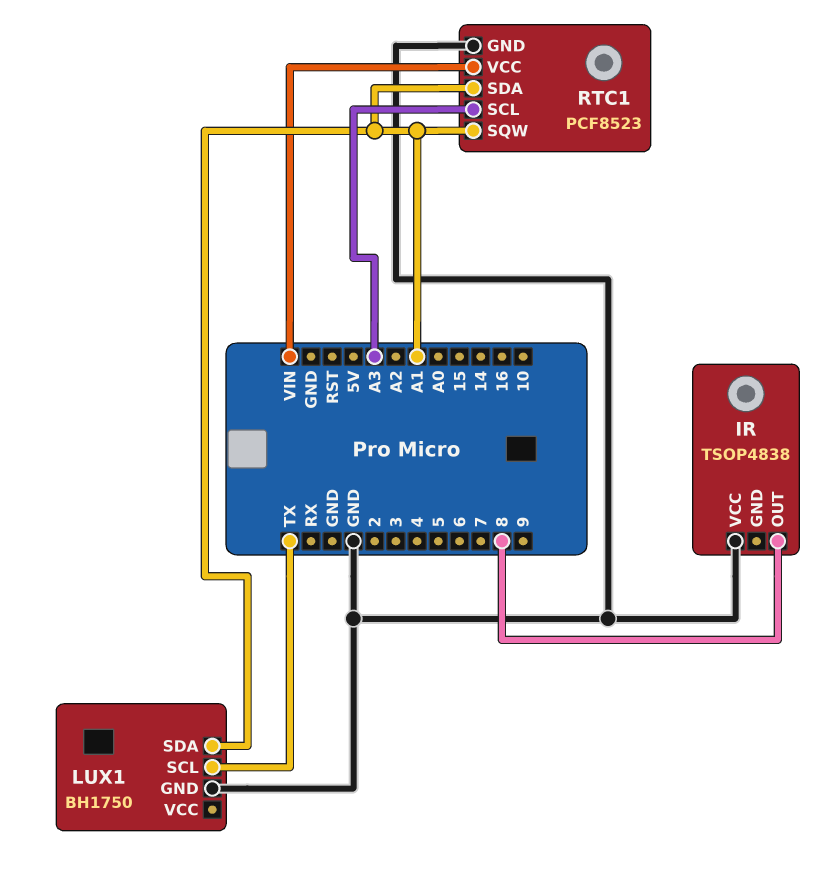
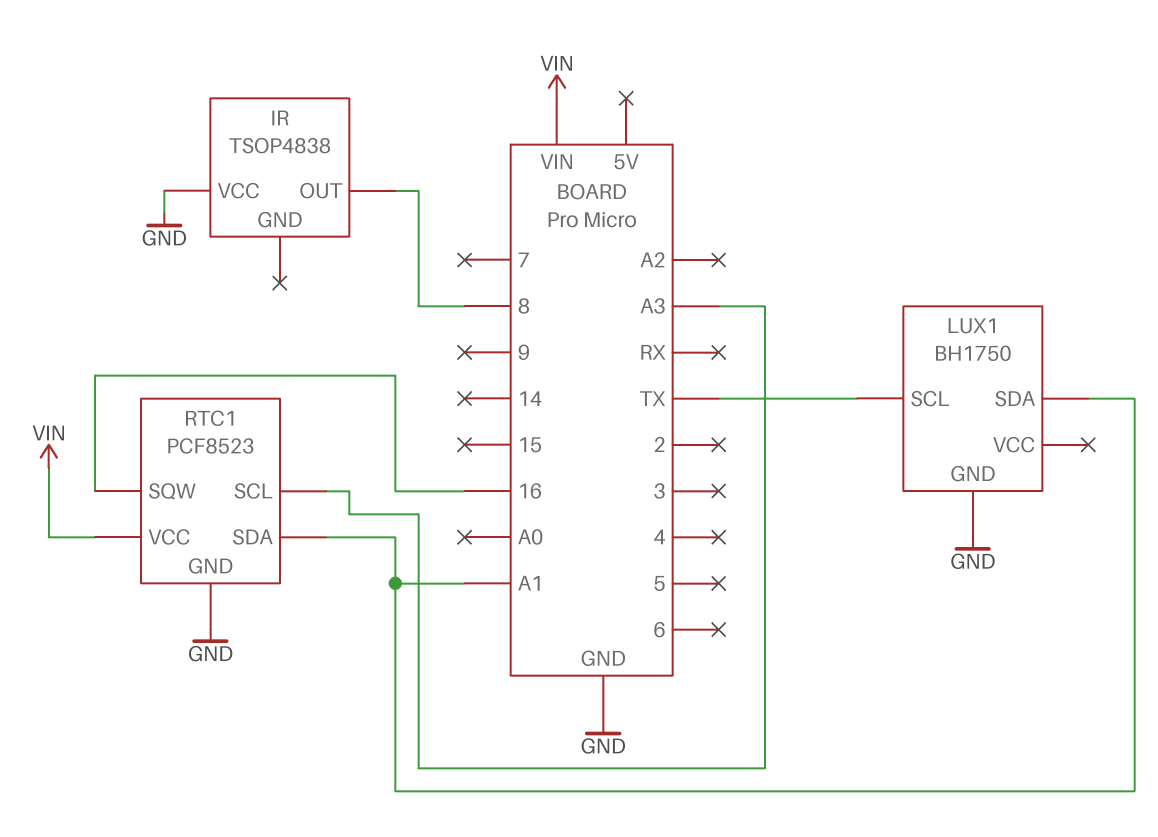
RTC1 pin SQW: A1 -> 16

